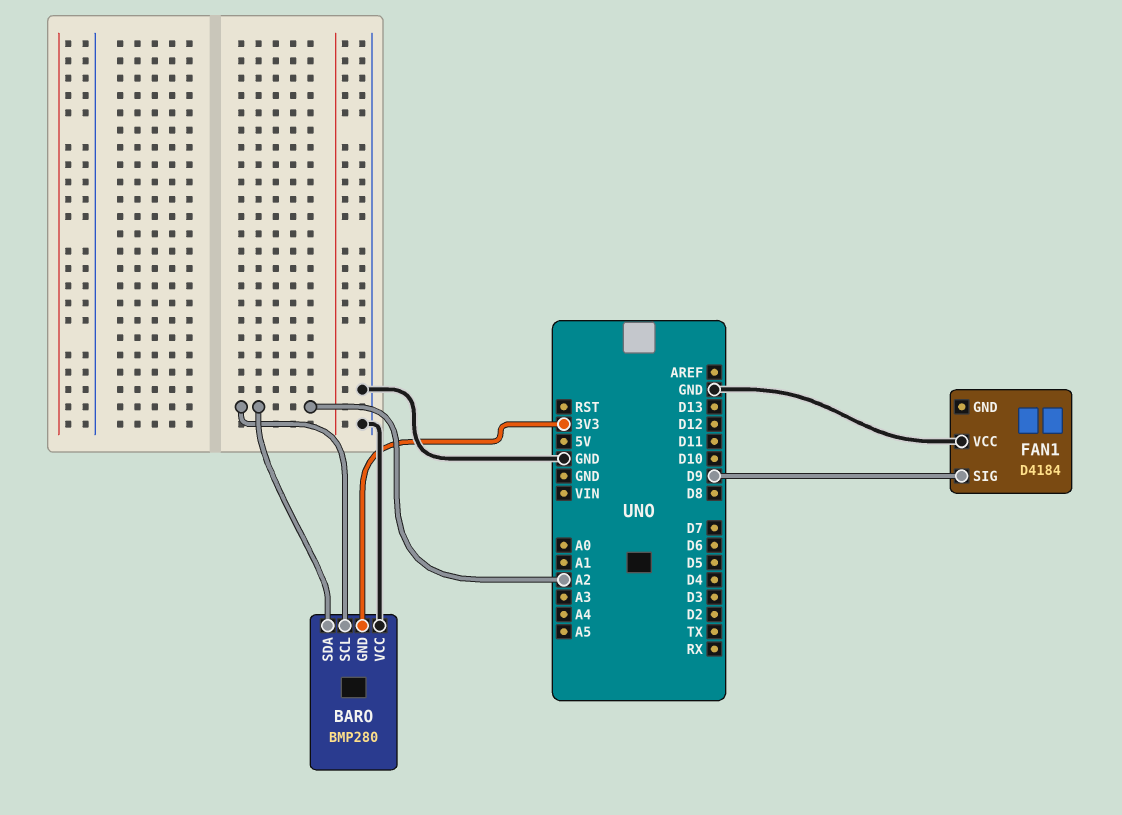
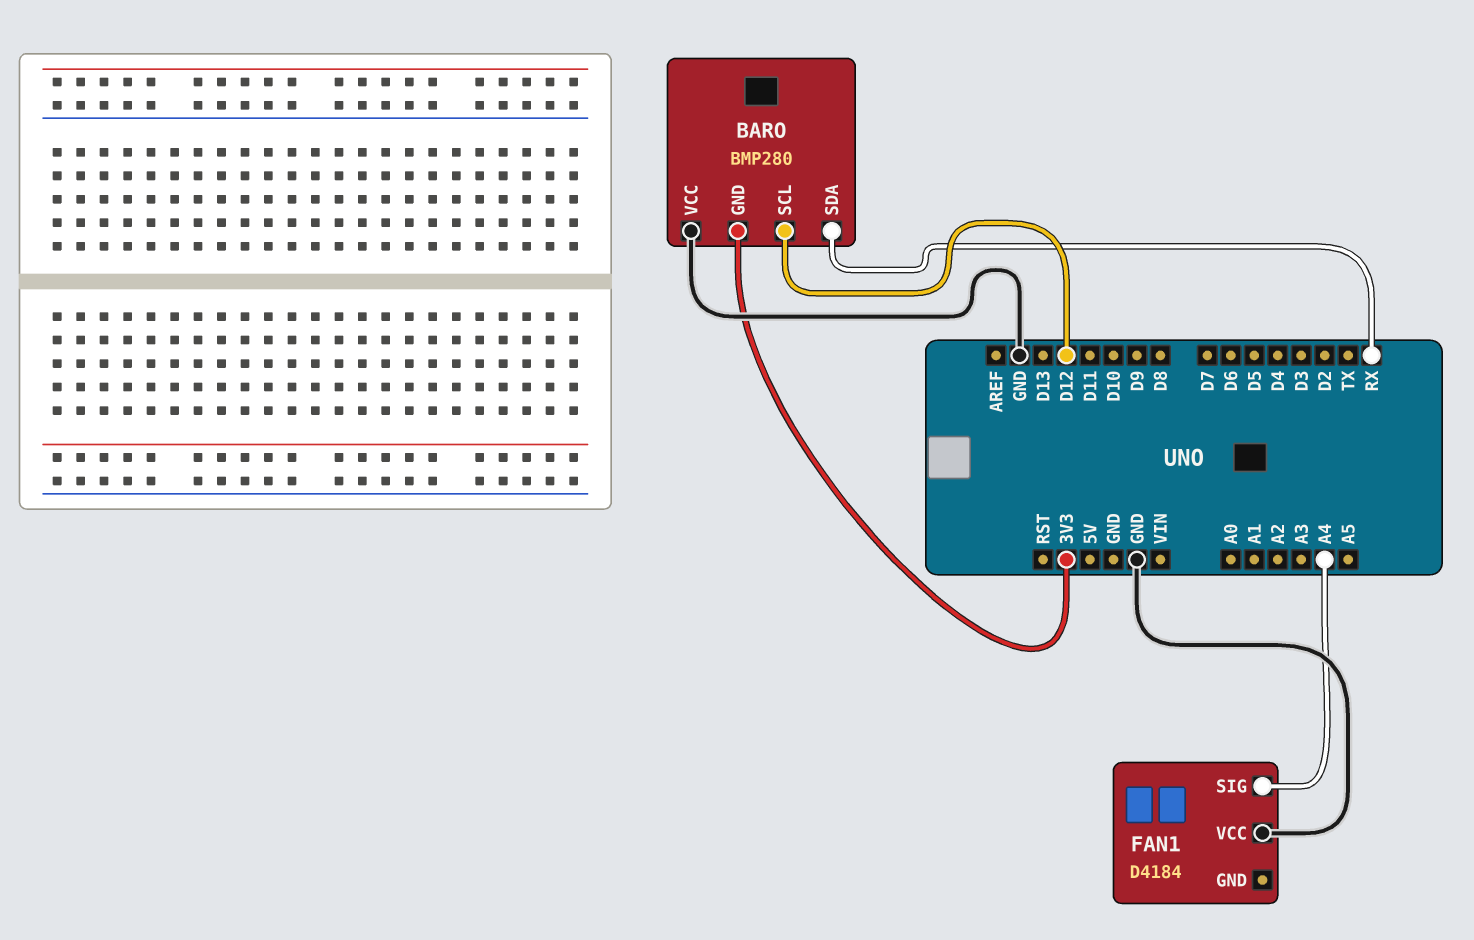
BARO pin SCL: A2 -> D12
BARO pin SDA: A2 -> RX
FAN1 pin SIG: D9 -> A4

